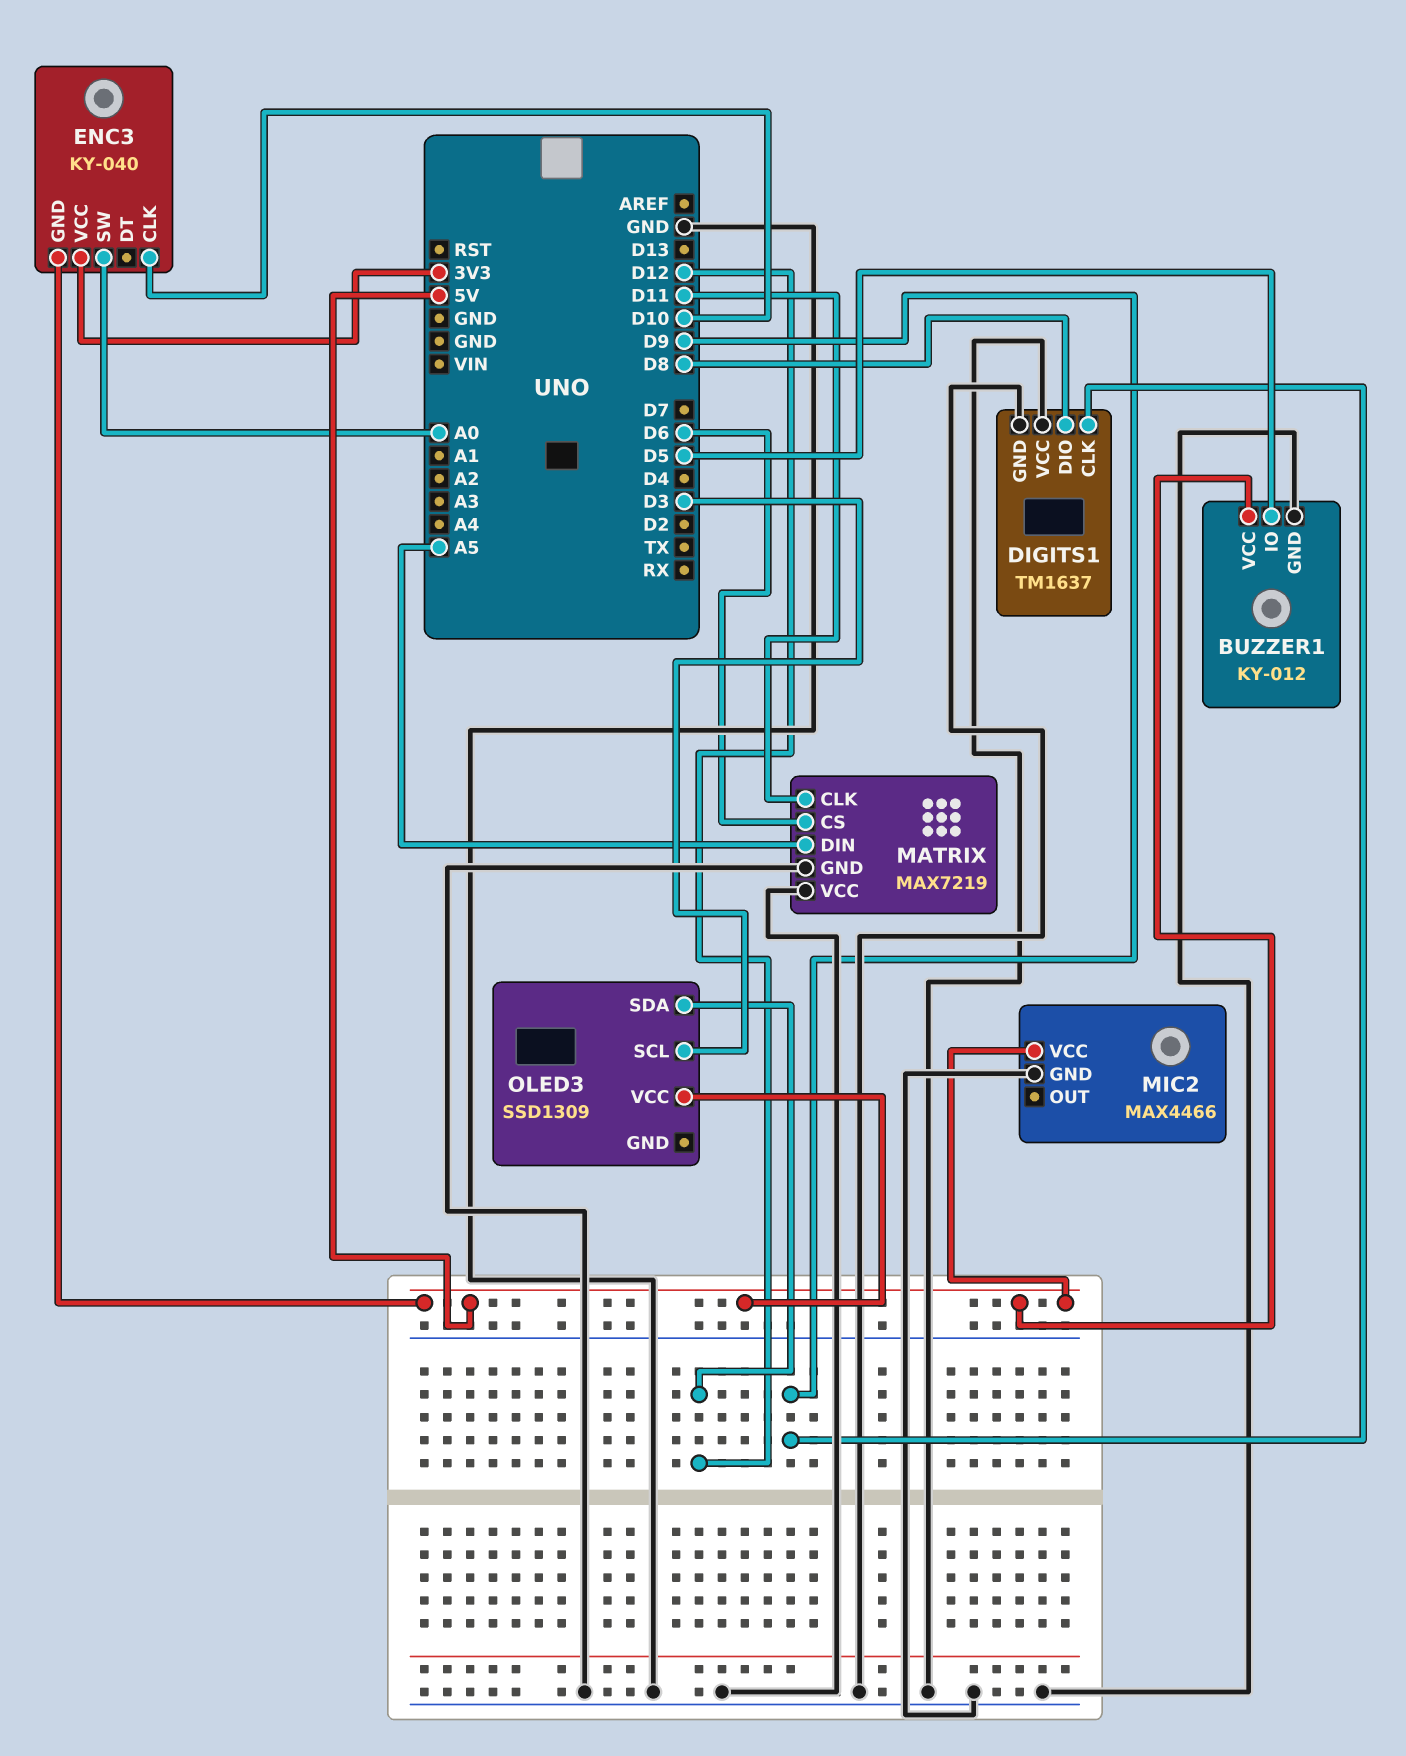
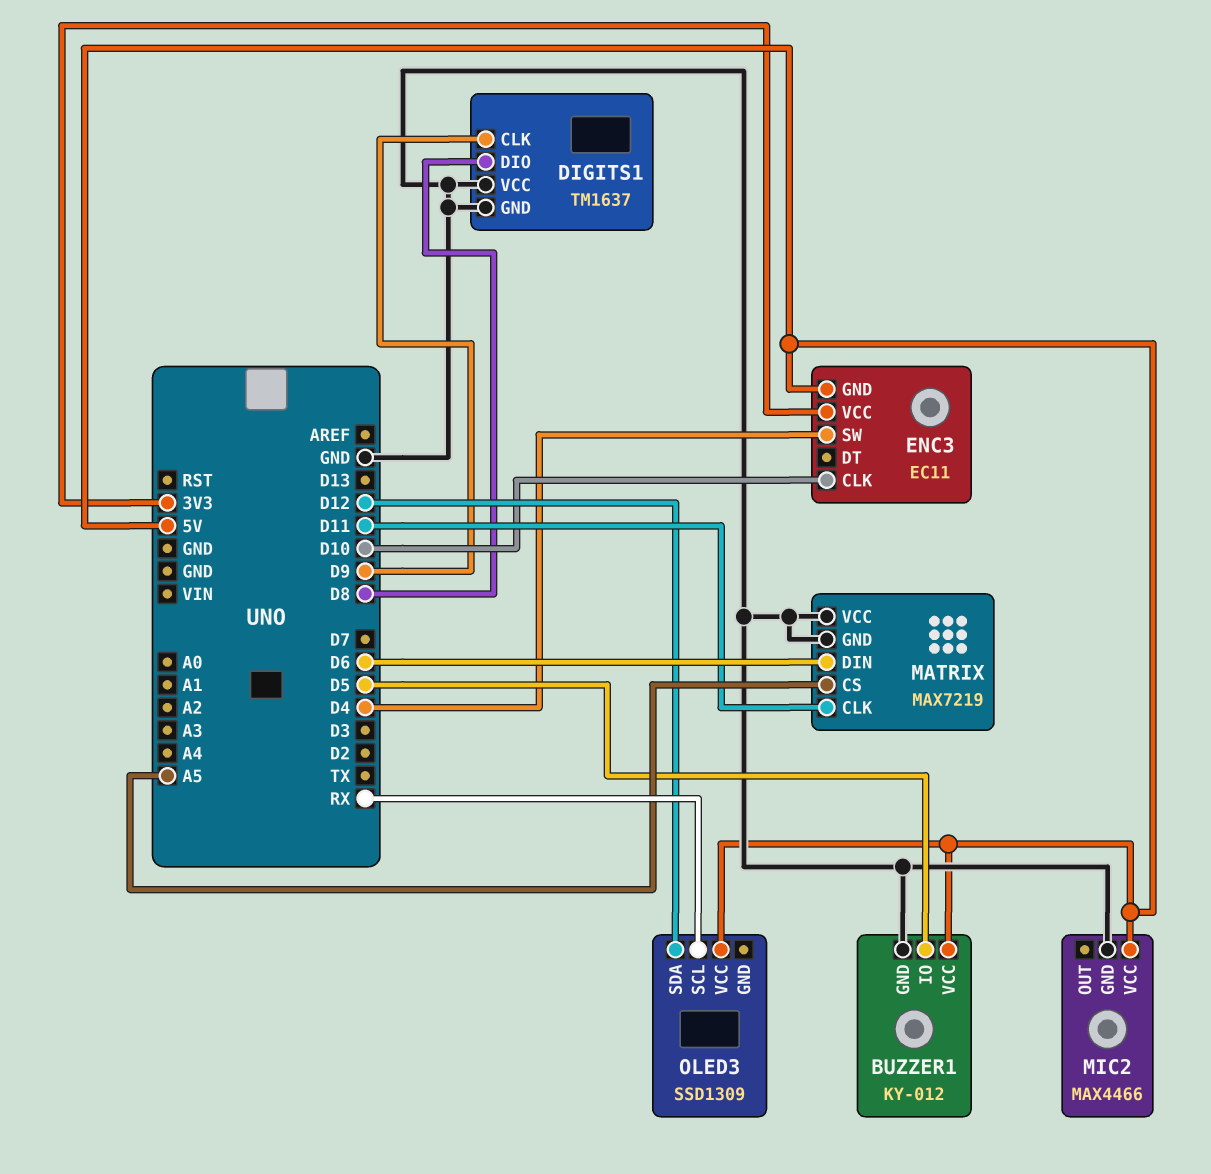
ENC3: KY-040 -> EC11
ENC3 pin SW: A0 -> D4
MATRIX pin CS: D6 -> A5
MATRIX pin DIN: A5 -> D6
OLED3 pin SCL: D3 -> RX

